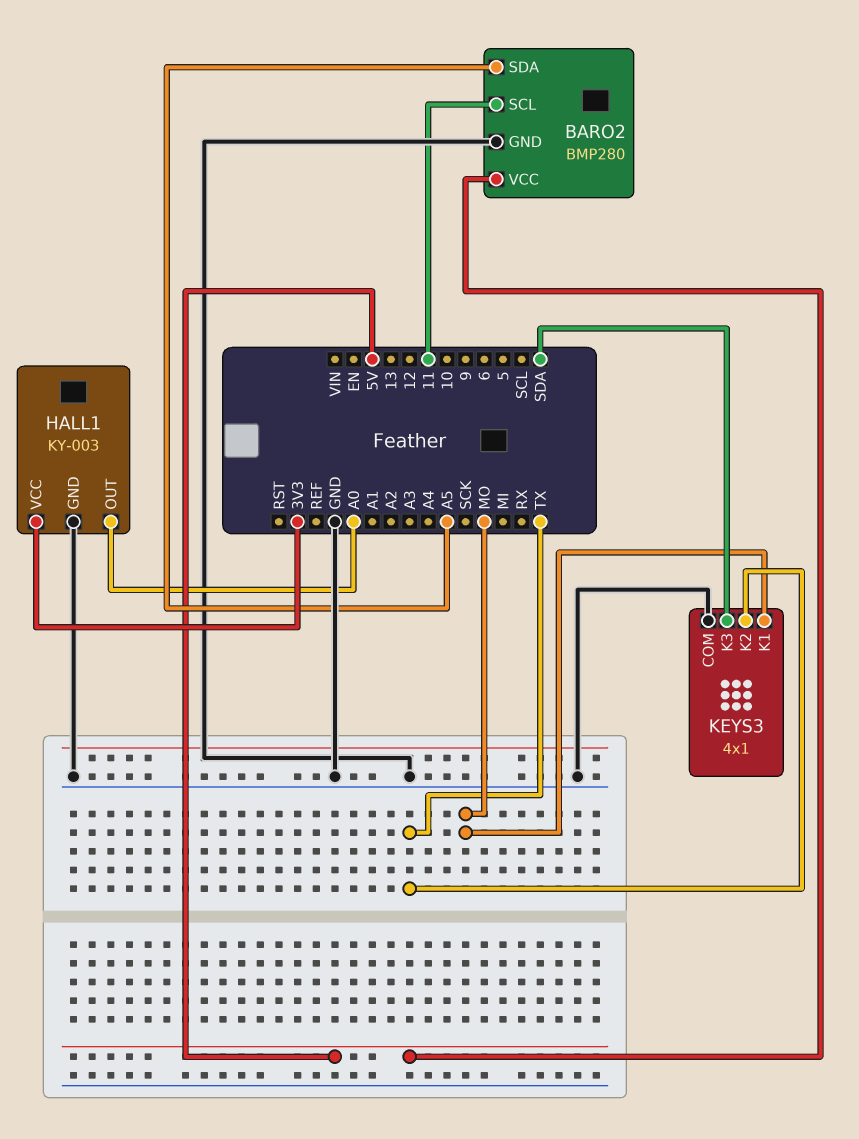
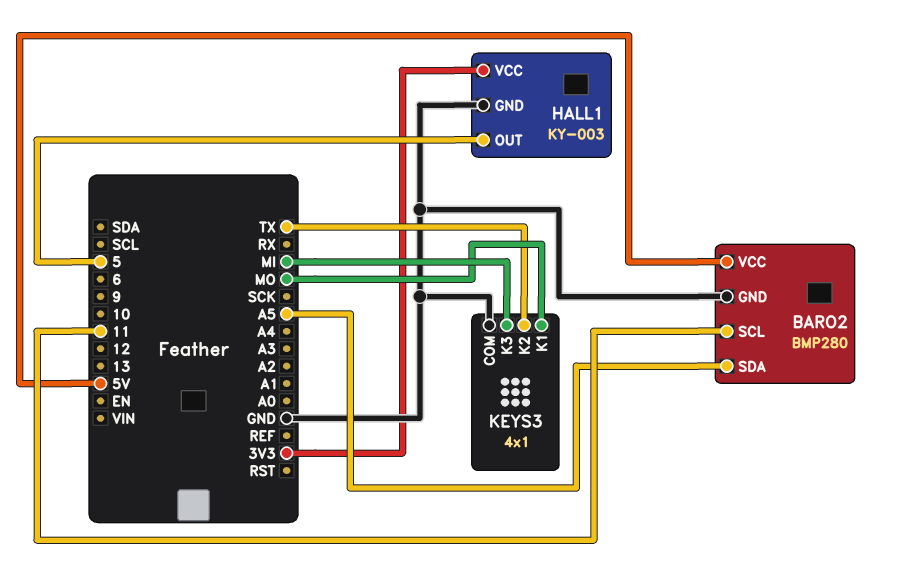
HALL1 pin OUT: A0 -> 5
KEYS3 pin K3: SDA -> MI

